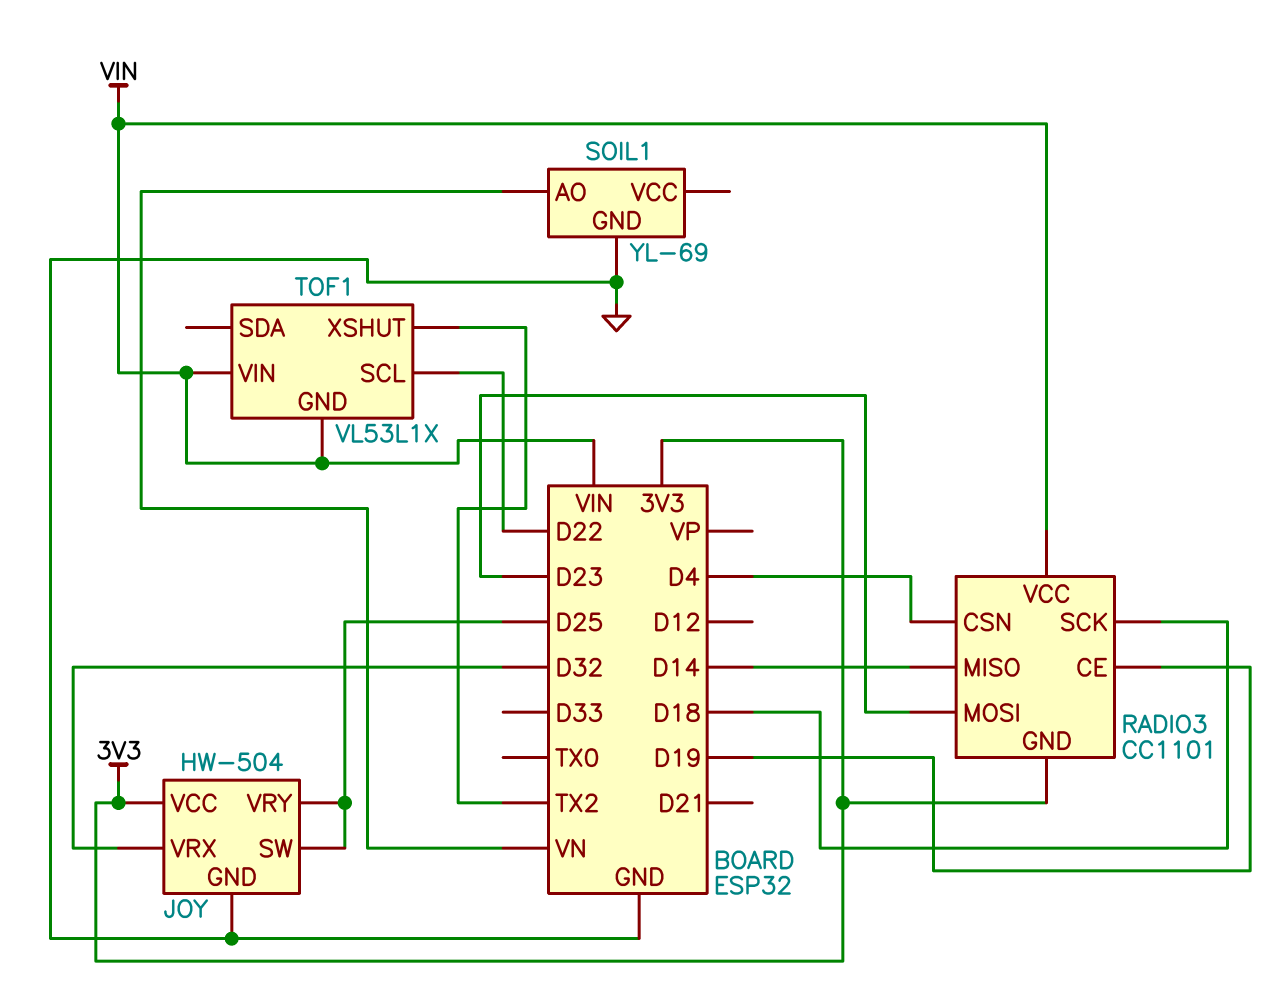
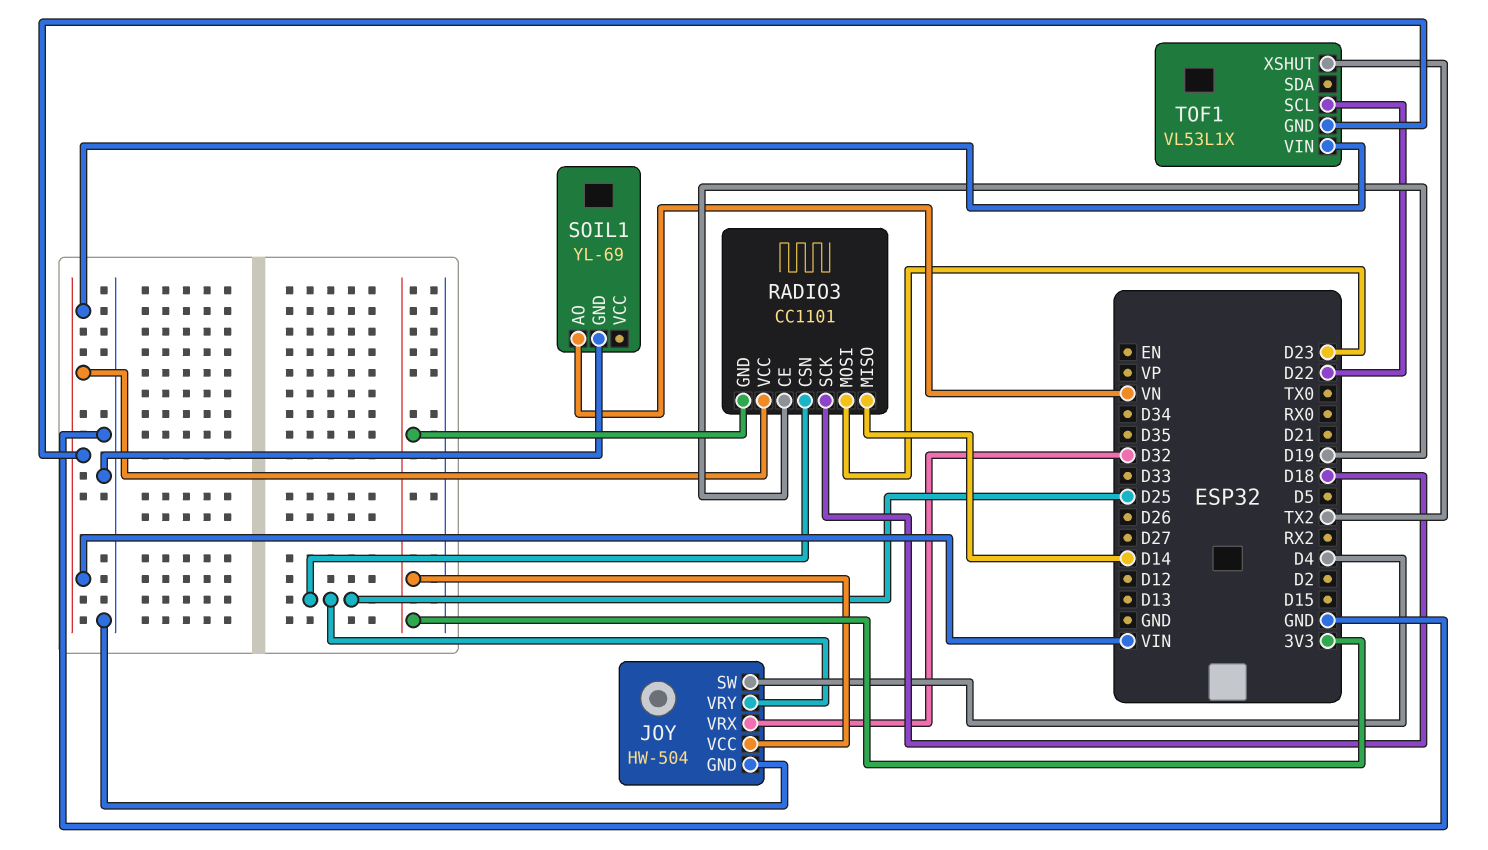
JOY pin SW: D25 -> D4
RADIO3 pin CSN: D4 -> D25

